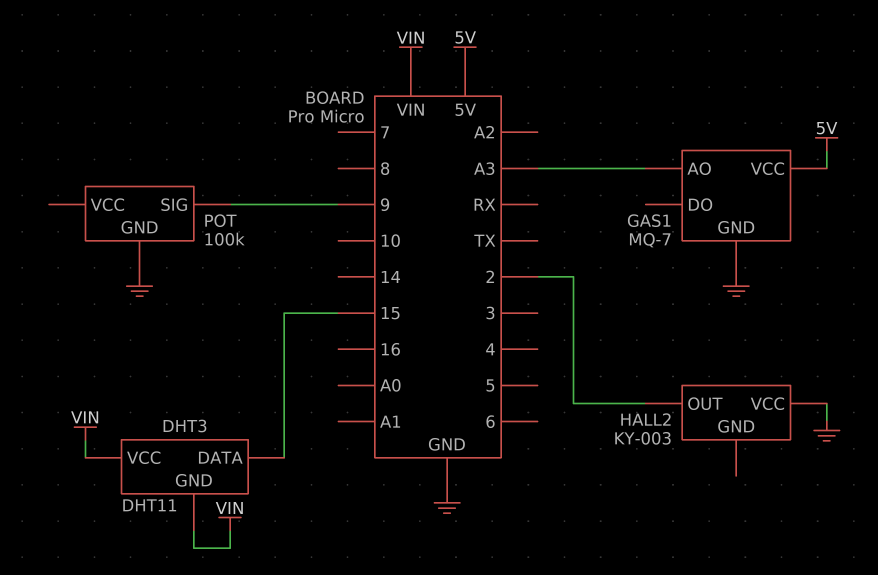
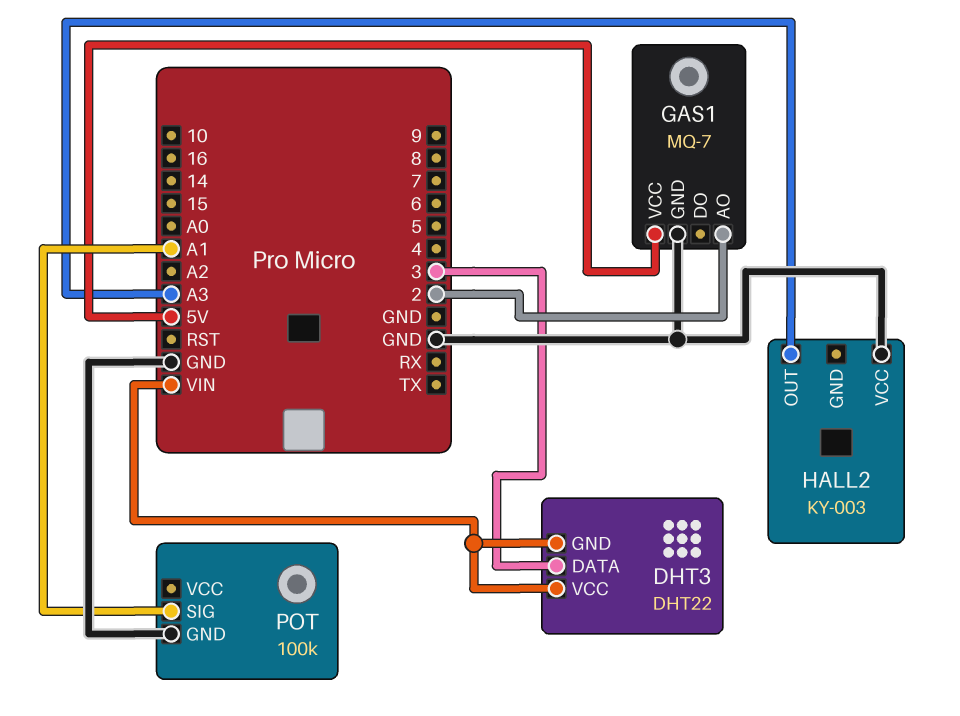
DHT3: DHT11 -> DHT22
DHT3 pin DATA: 15 -> 3
GAS1 pin AO: A3 -> 2
HALL2 pin OUT: 2 -> A3
POT pin SIG: 9 -> A1

